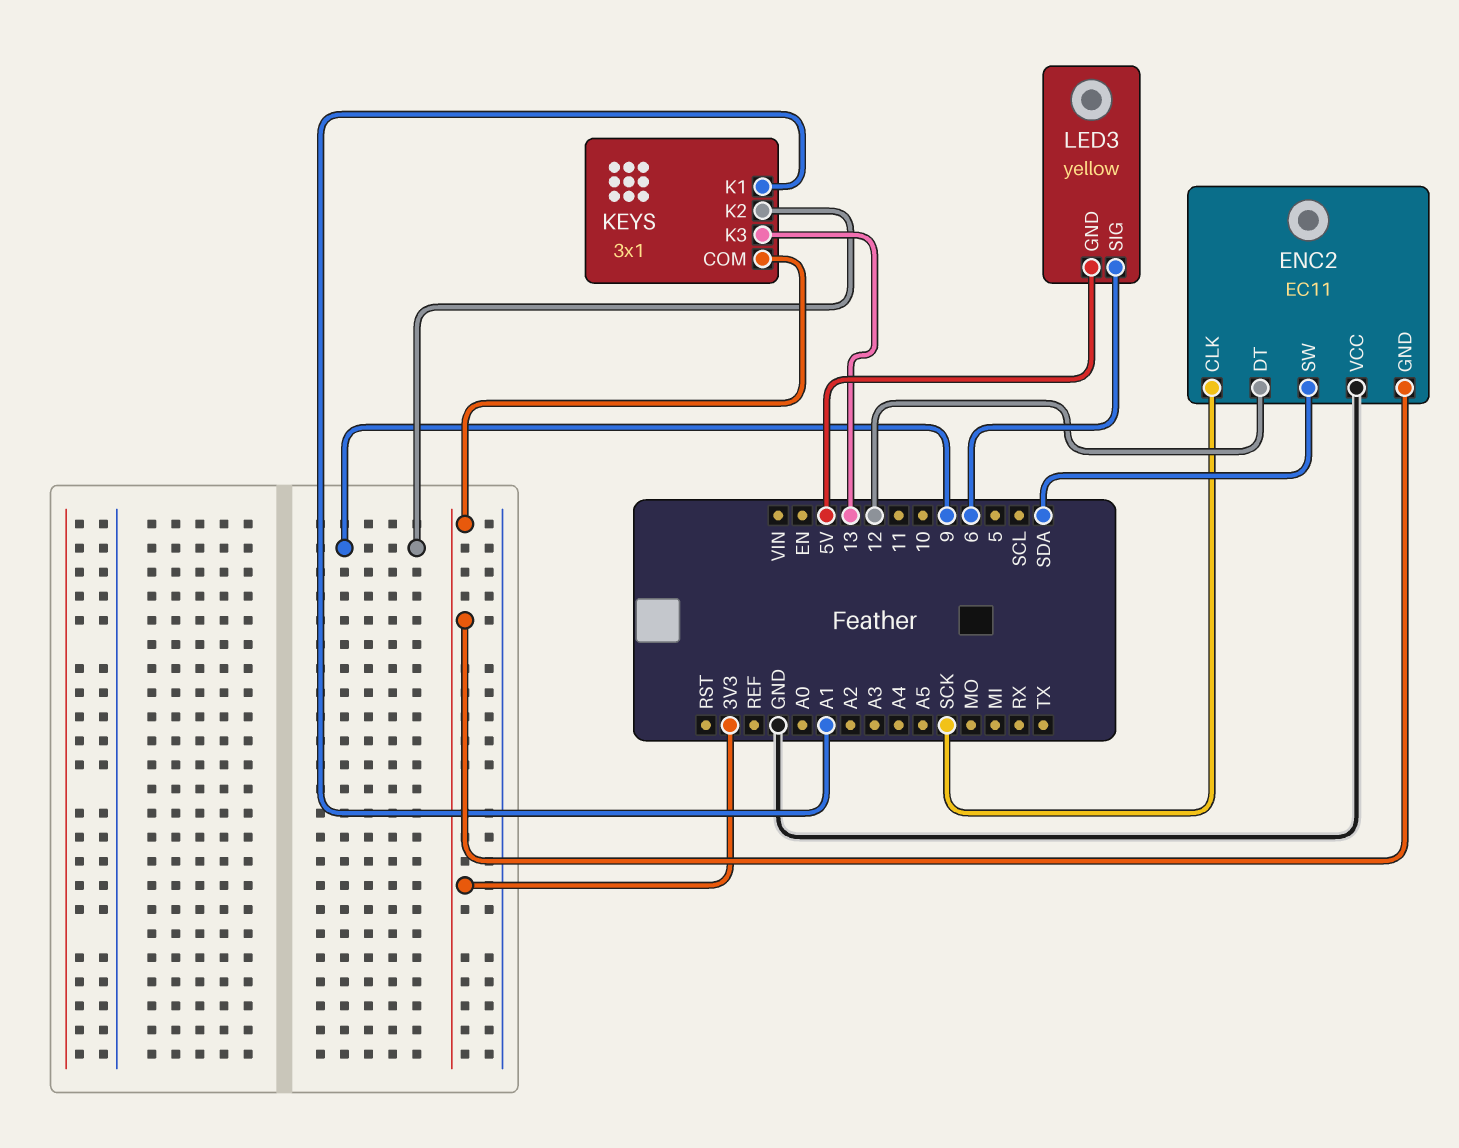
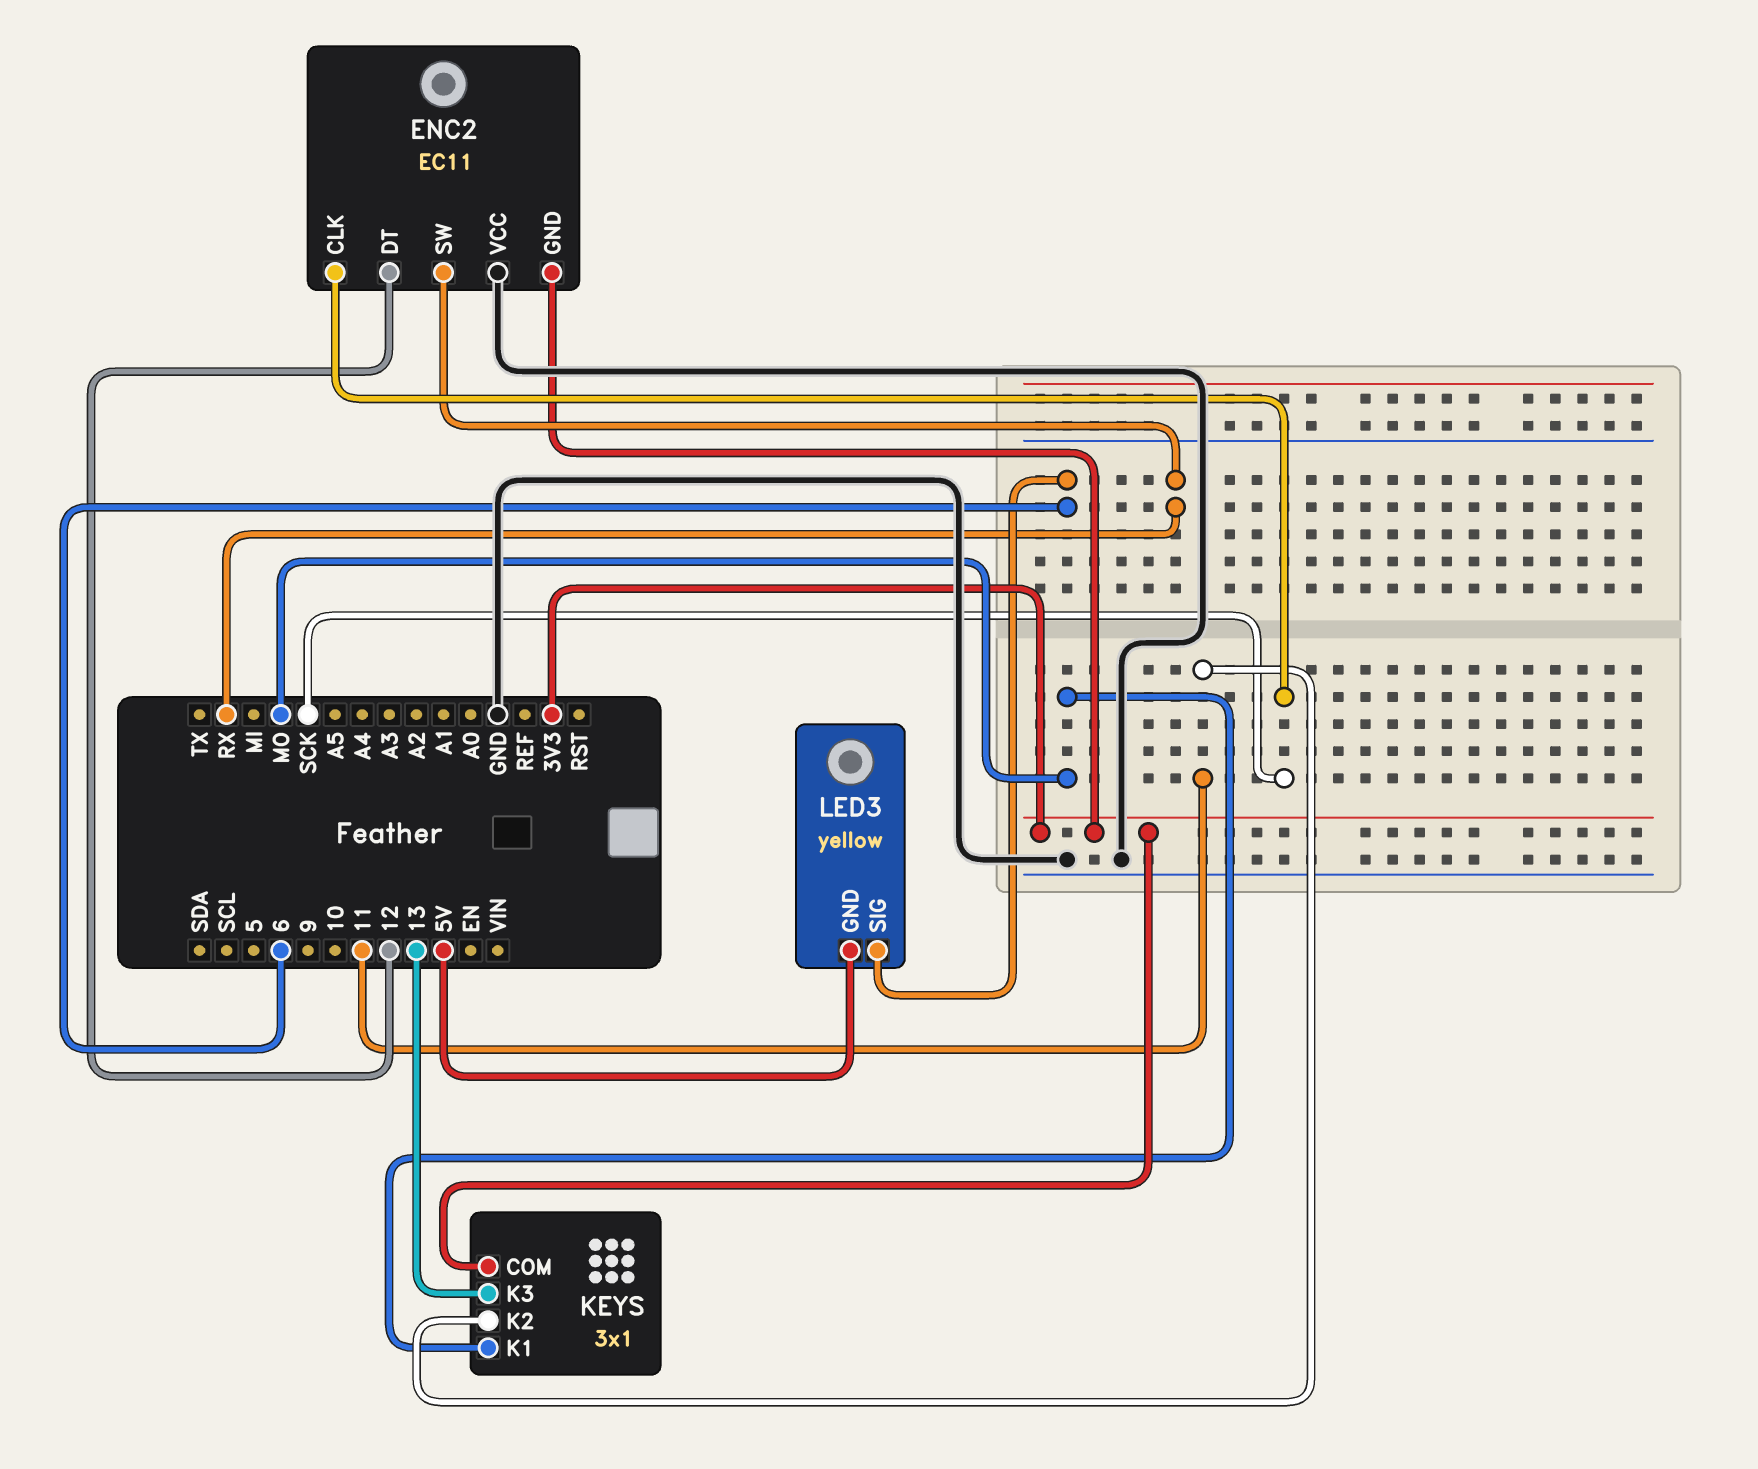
ENC2 pin SW: SDA -> RX
KEYS pin K1: A1 -> MO
KEYS pin K2: 9 -> 11

